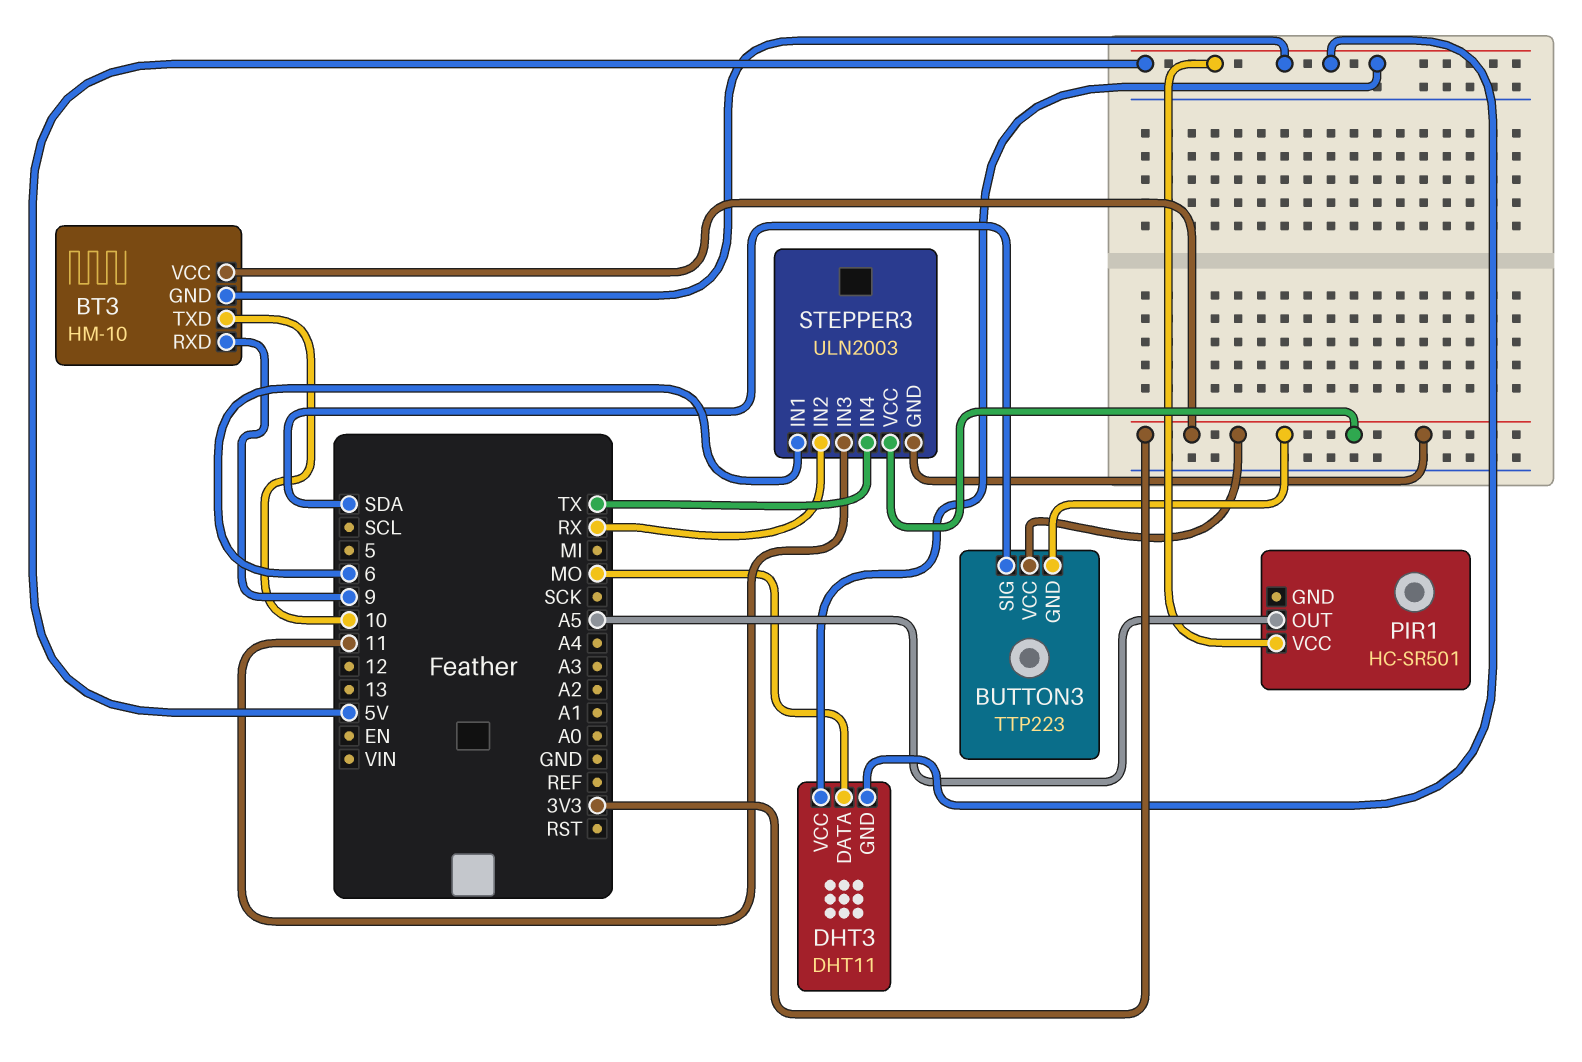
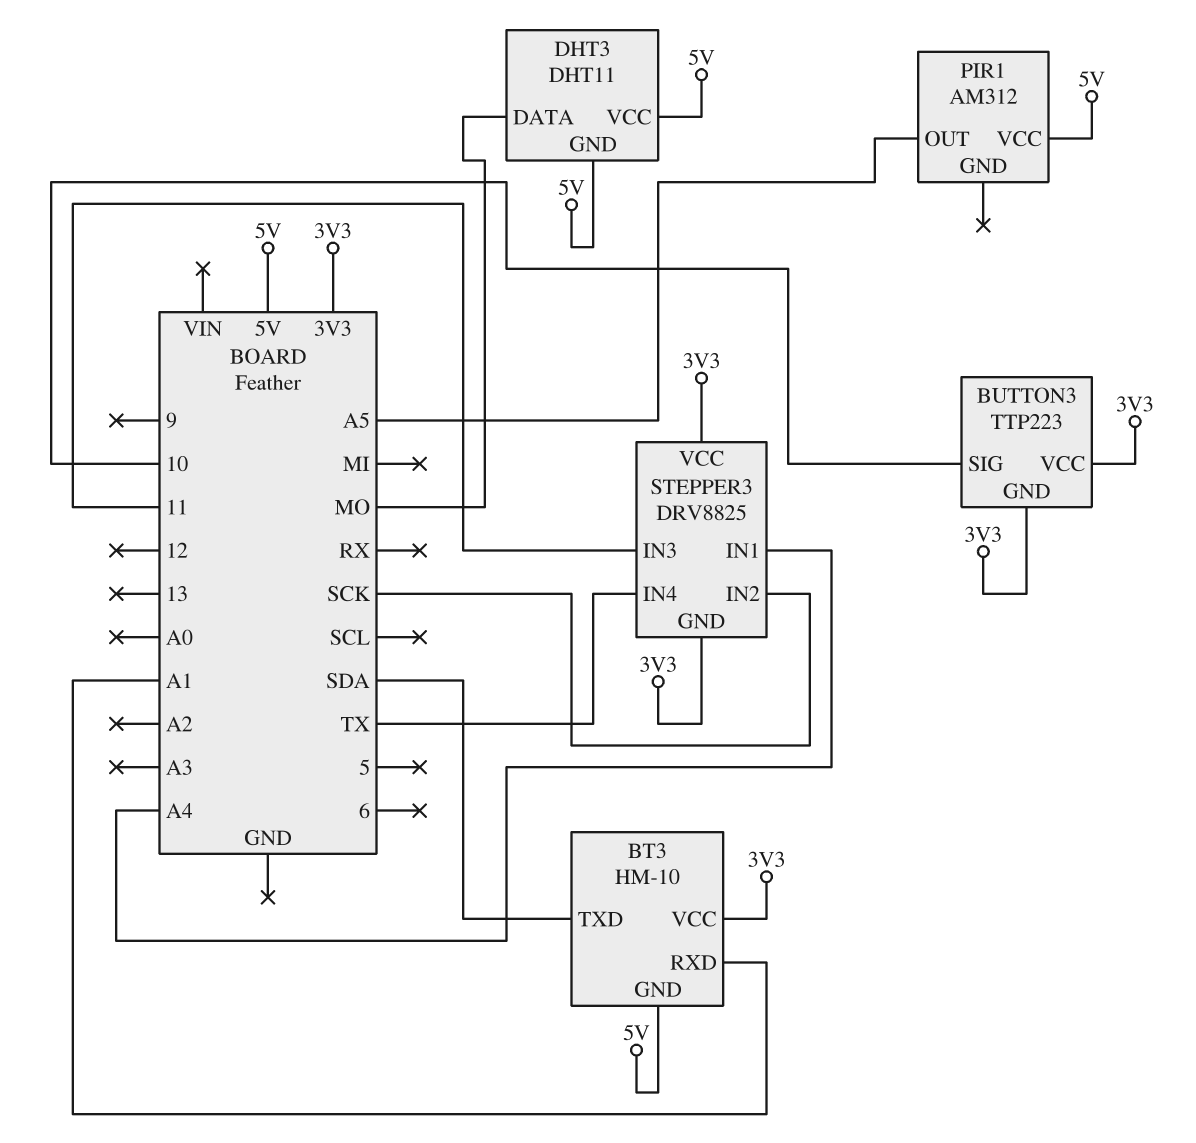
BT3 pin RXD: 9 -> A1
BT3 pin TXD: 10 -> SDA
BUTTON3 pin SIG: SDA -> 10
PIR1: HC-SR501 -> AM312
STEPPER3: ULN2003 -> DRV8825
STEPPER3 pin IN1: 6 -> A4
STEPPER3 pin IN2: RX -> SCK

